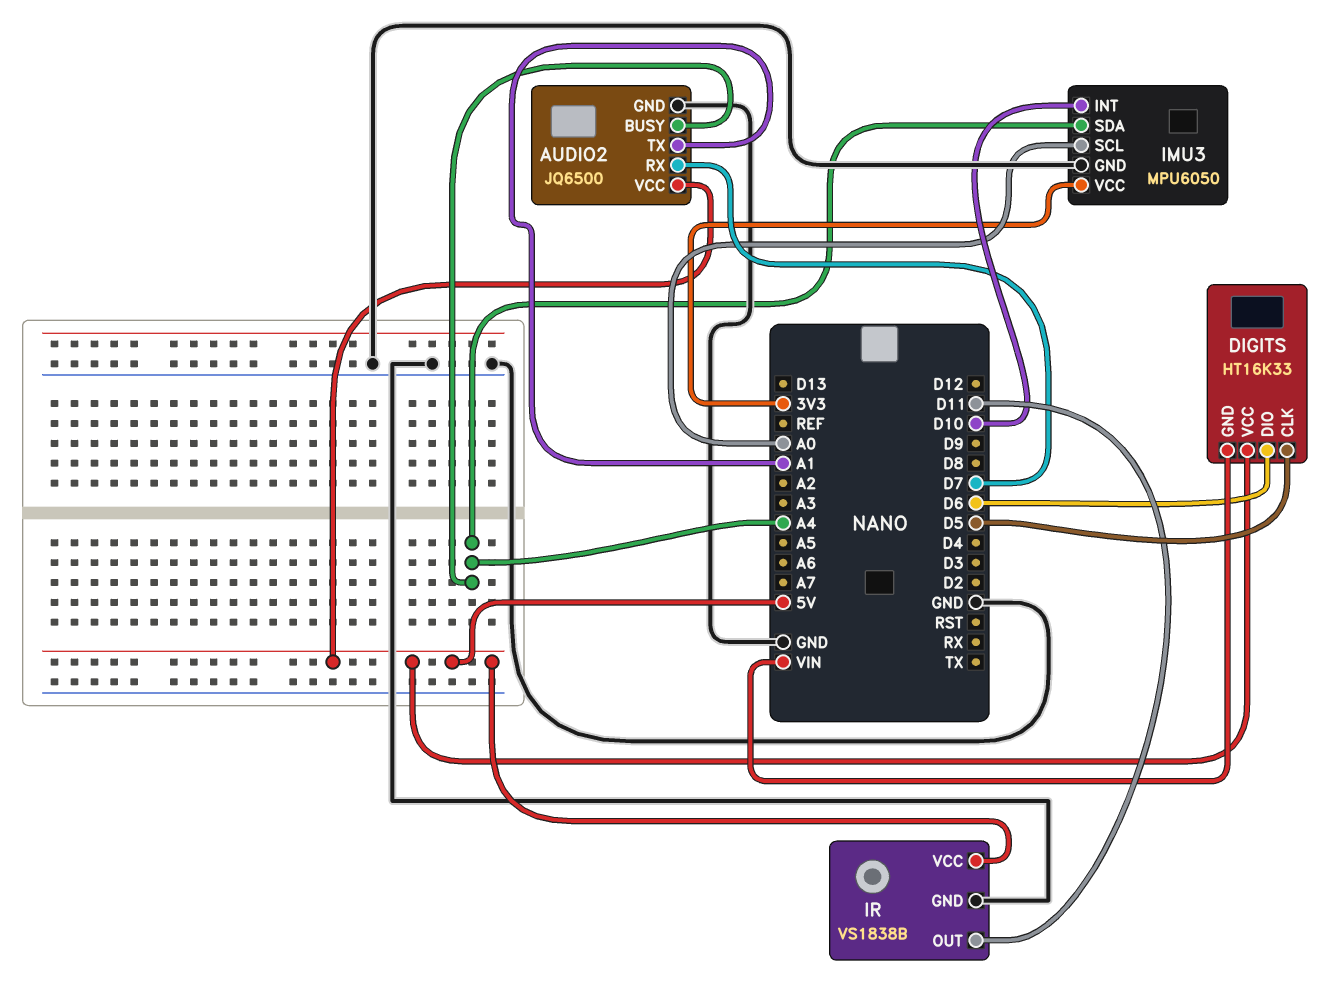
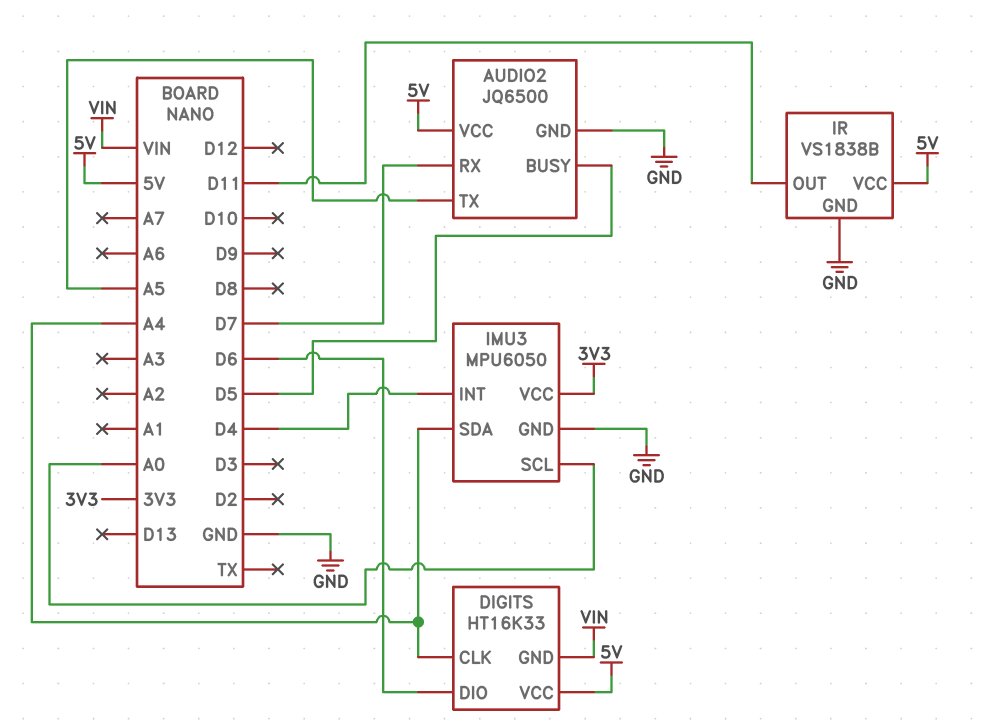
AUDIO2 pin BUSY: A4 -> D5
AUDIO2 pin TX: A1 -> A5
DIGITS pin CLK: D5 -> A4
IMU3 pin INT: D10 -> D4

